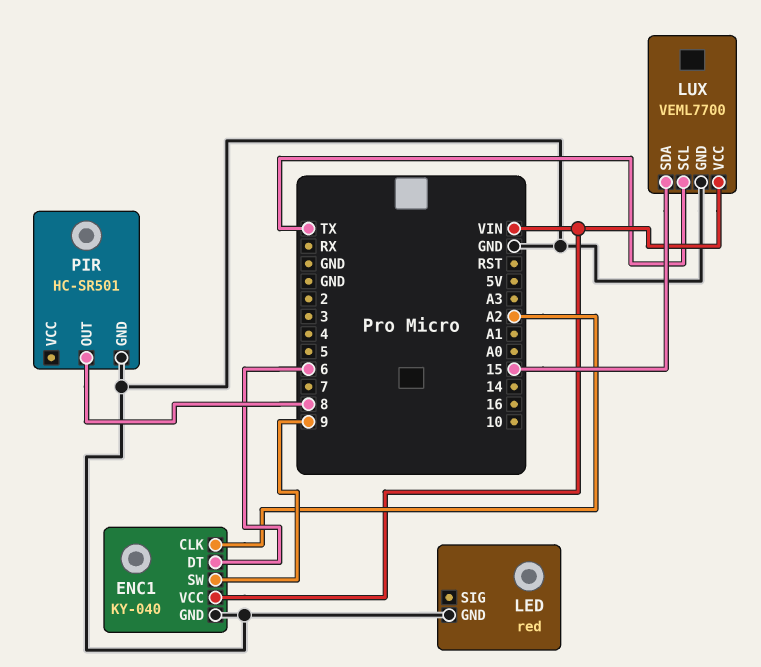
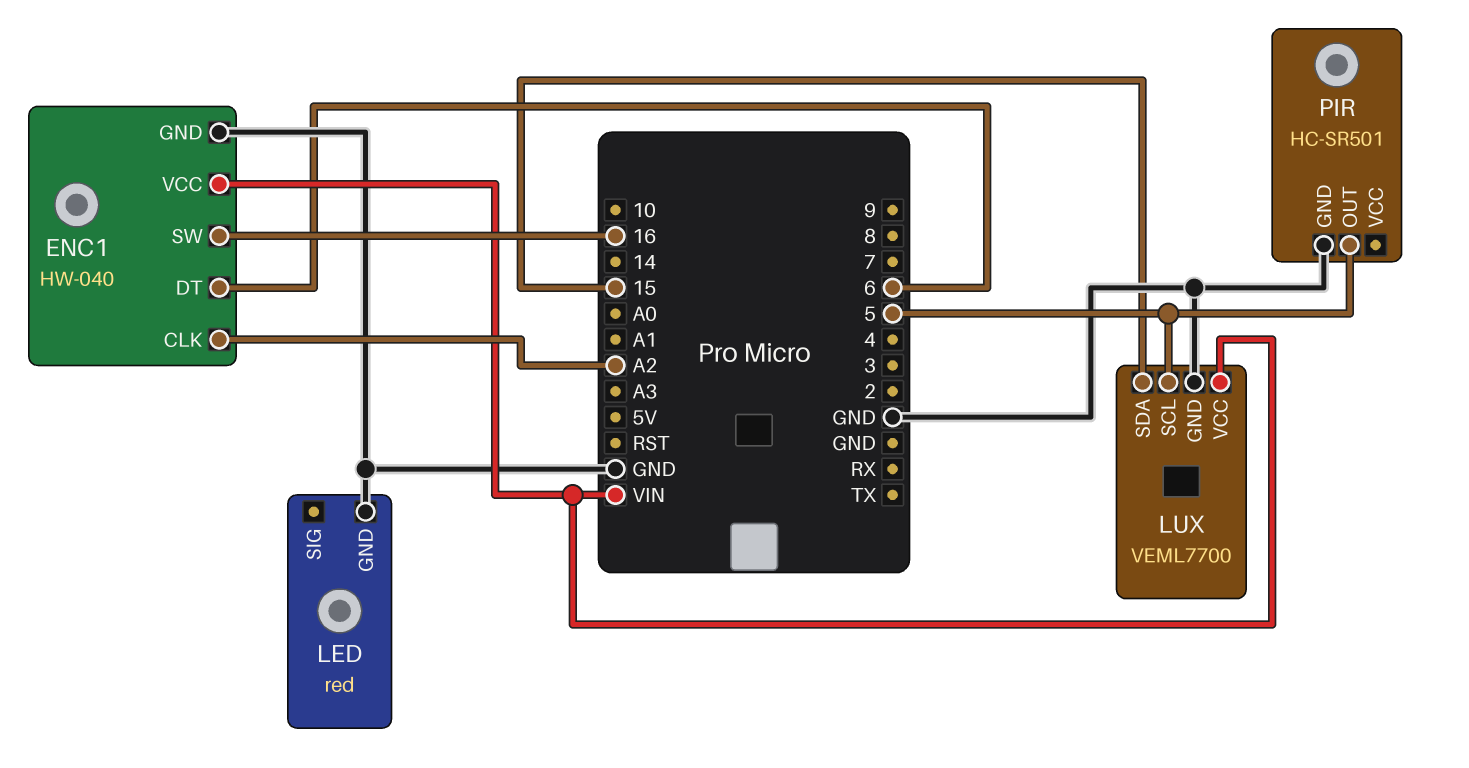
ENC1: KY-040 -> HW-040
ENC1 pin SW: 9 -> 16
LUX pin SCL: TX -> 5
PIR pin OUT: 8 -> 5

